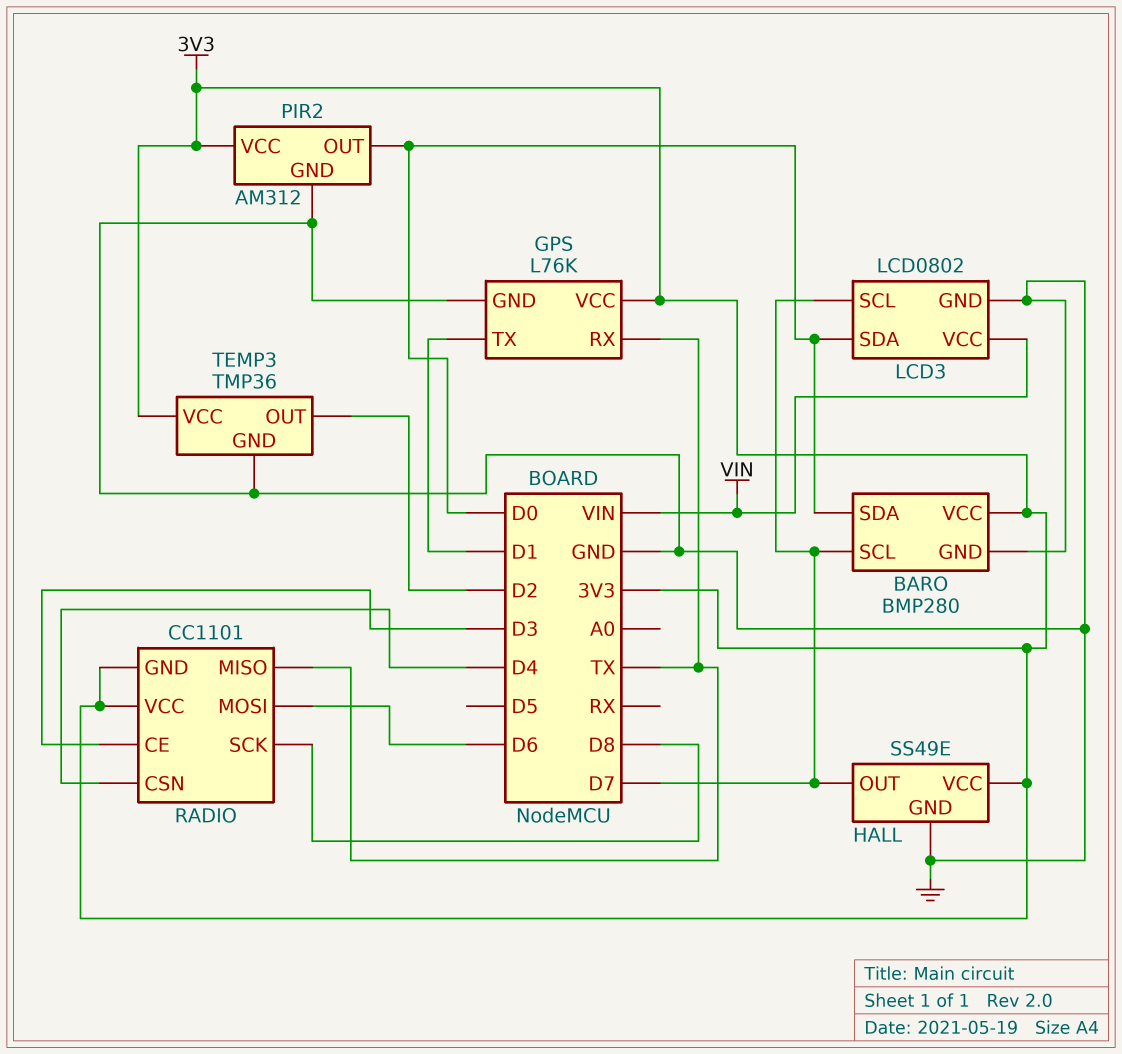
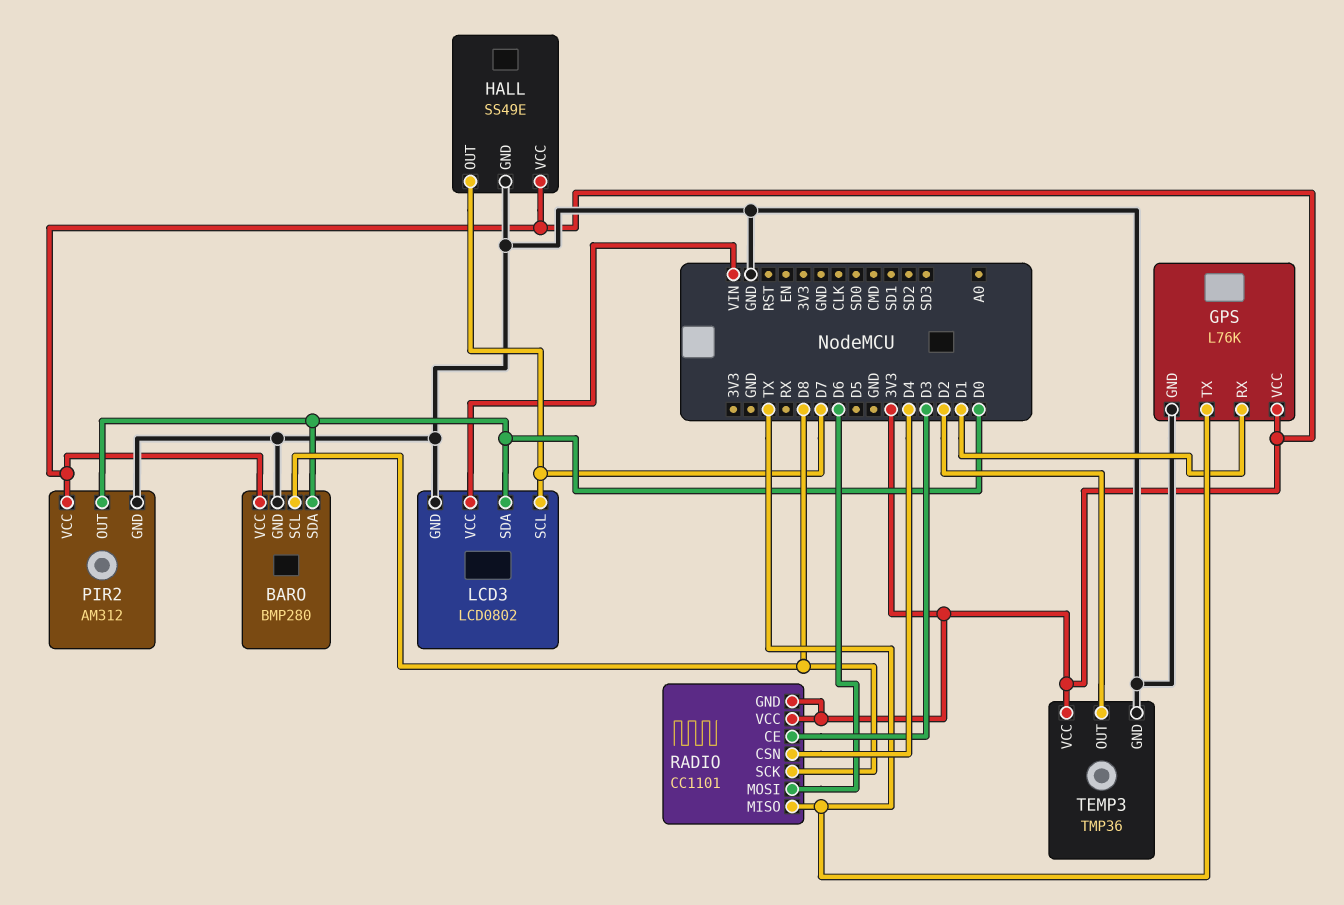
BARO pin SCL: D7 -> D8
GPS pin RX: TX -> D1
GPS pin TX: D1 -> TX

